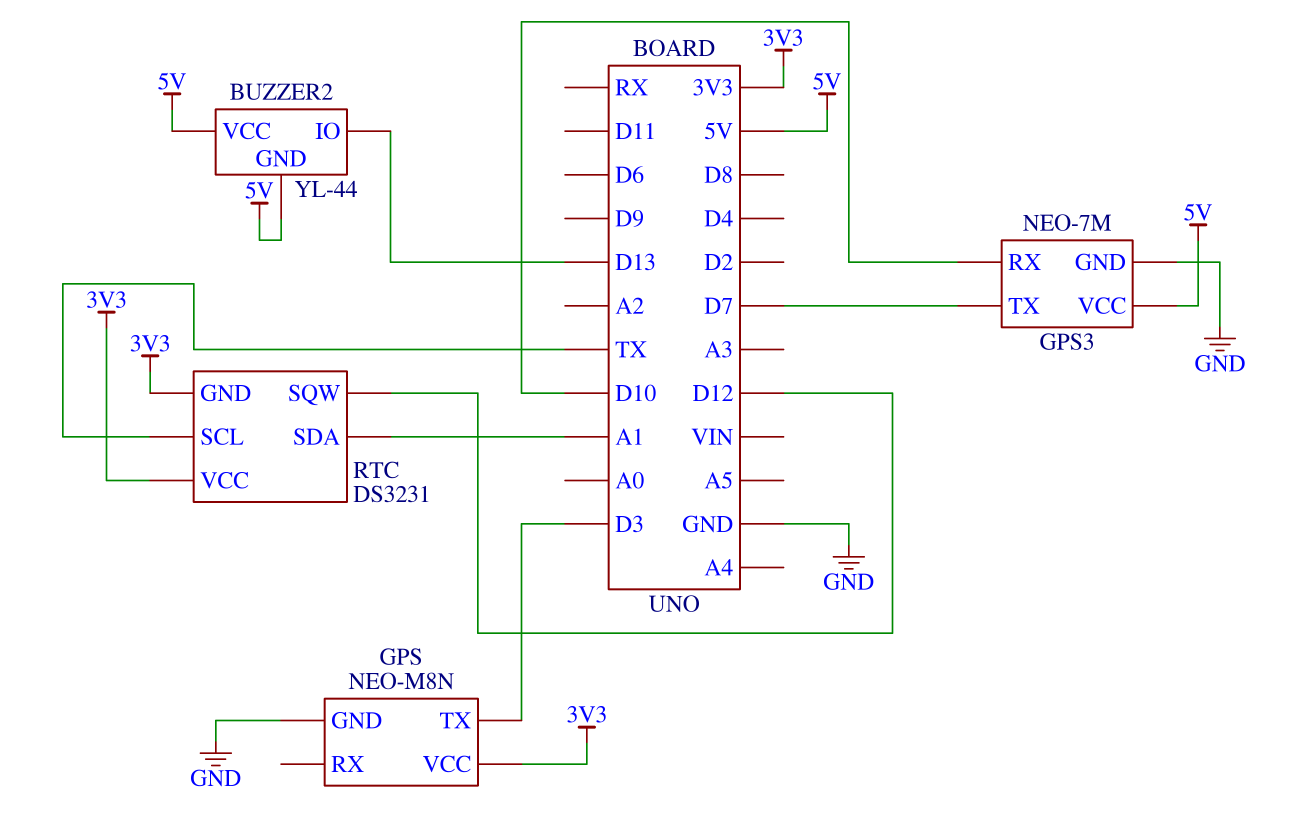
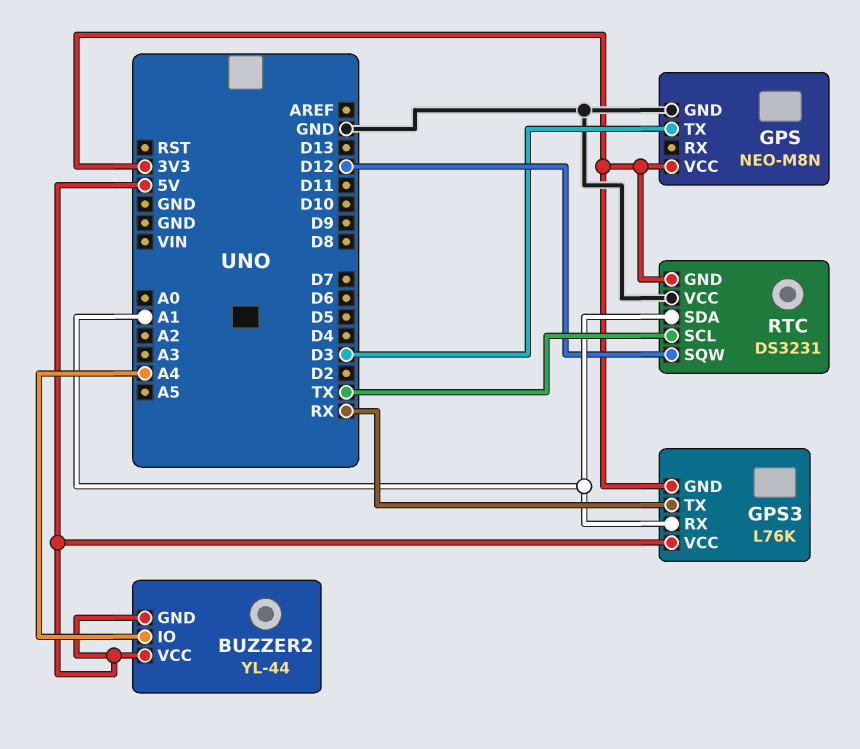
BUZZER2 pin IO: D13 -> A4
GPS3: NEO-7M -> L76K
GPS3 pin GND: GND -> 3V3
GPS3 pin RX: D10 -> A1
GPS3 pin TX: D7 -> RX
RTC pin VCC: 3V3 -> GND

